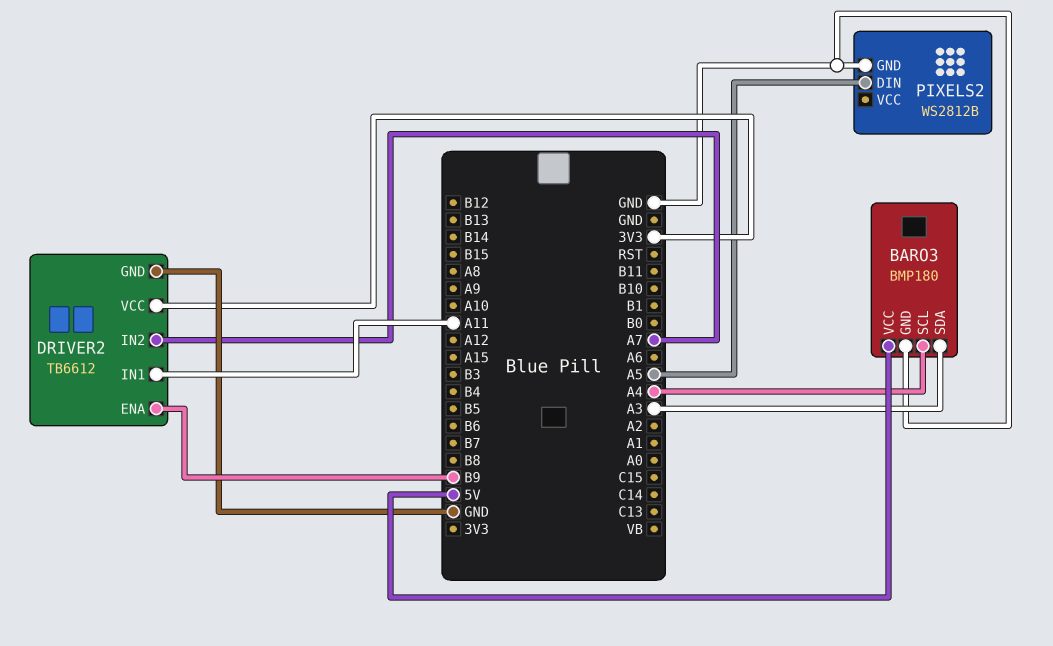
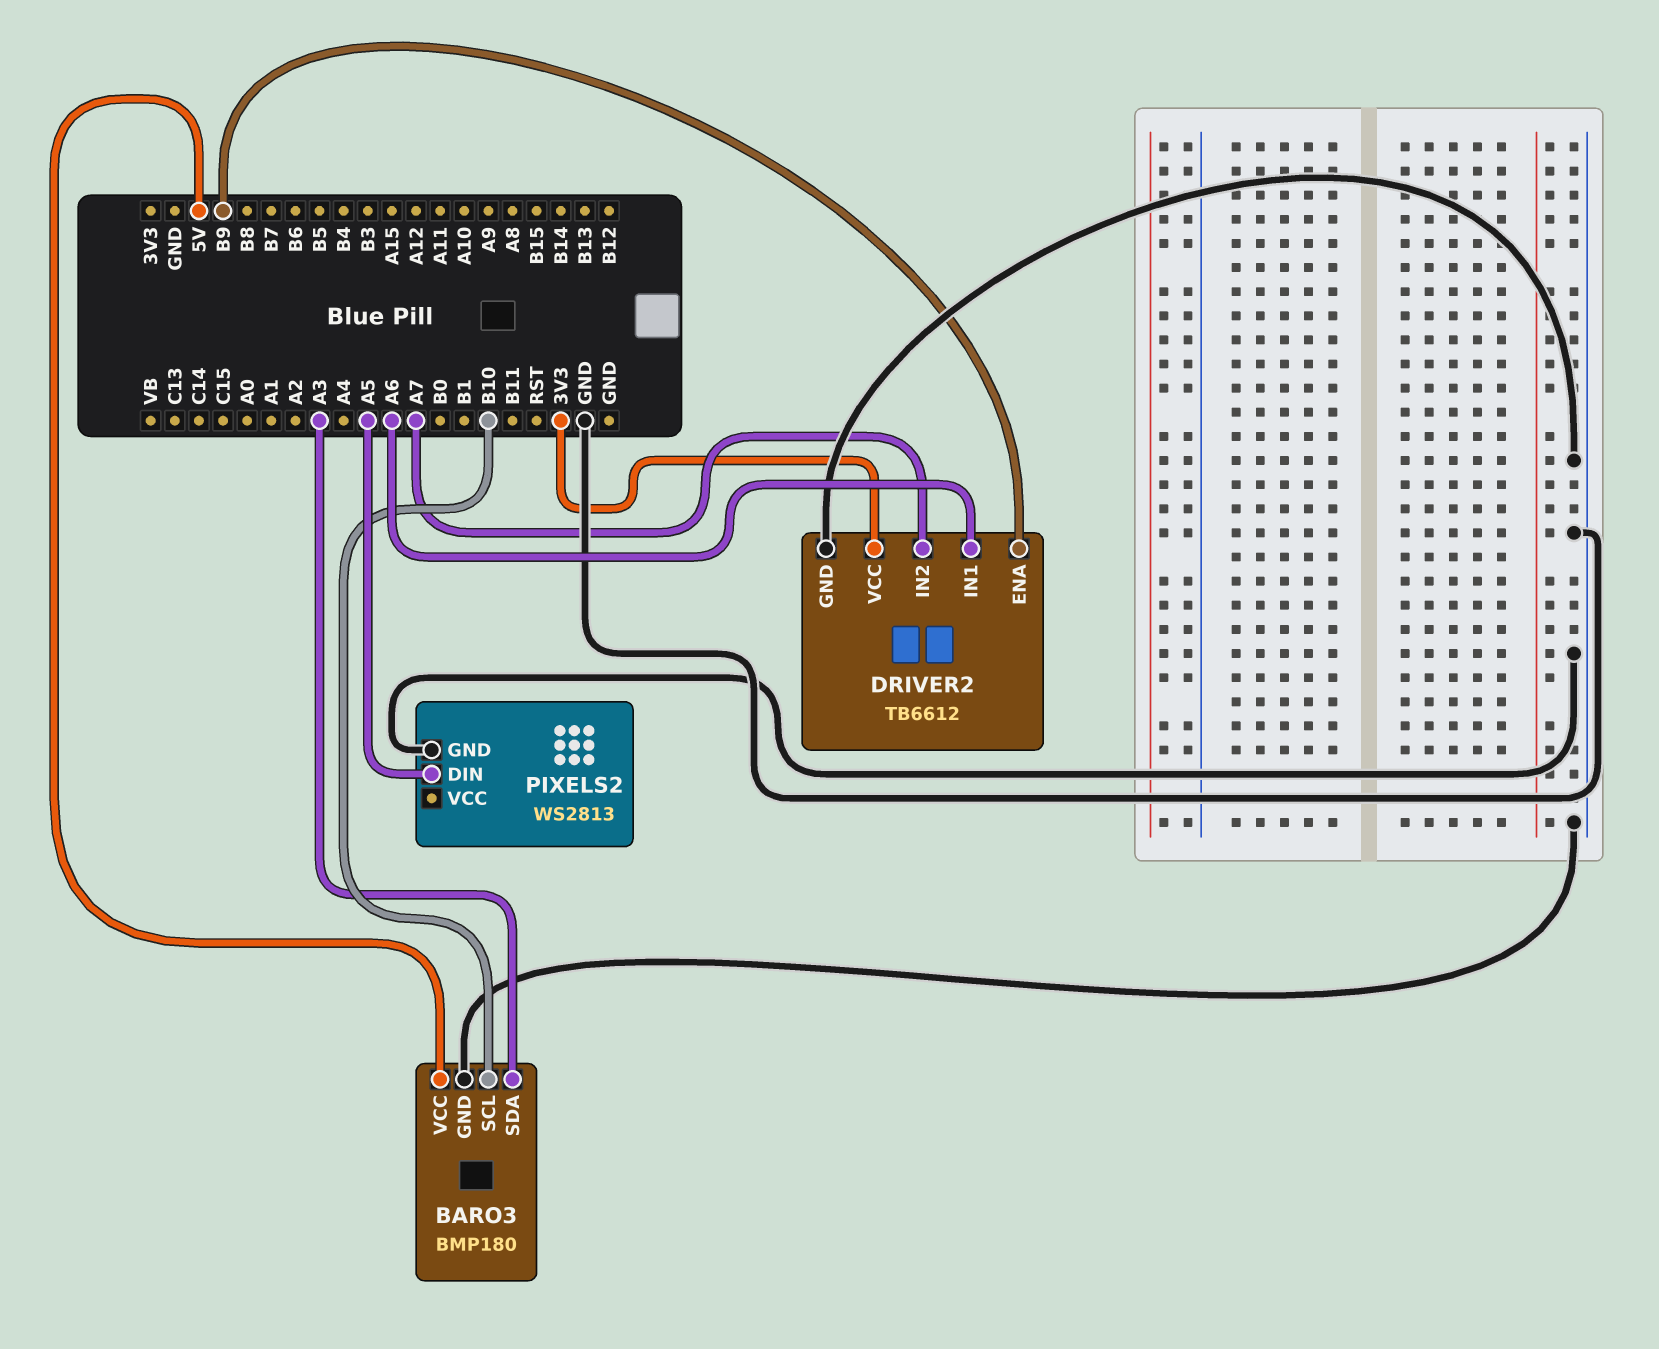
BARO3 pin SCL: A4 -> B10
DRIVER2 pin IN1: A11 -> A6
PIXELS2: WS2812B -> WS2813

